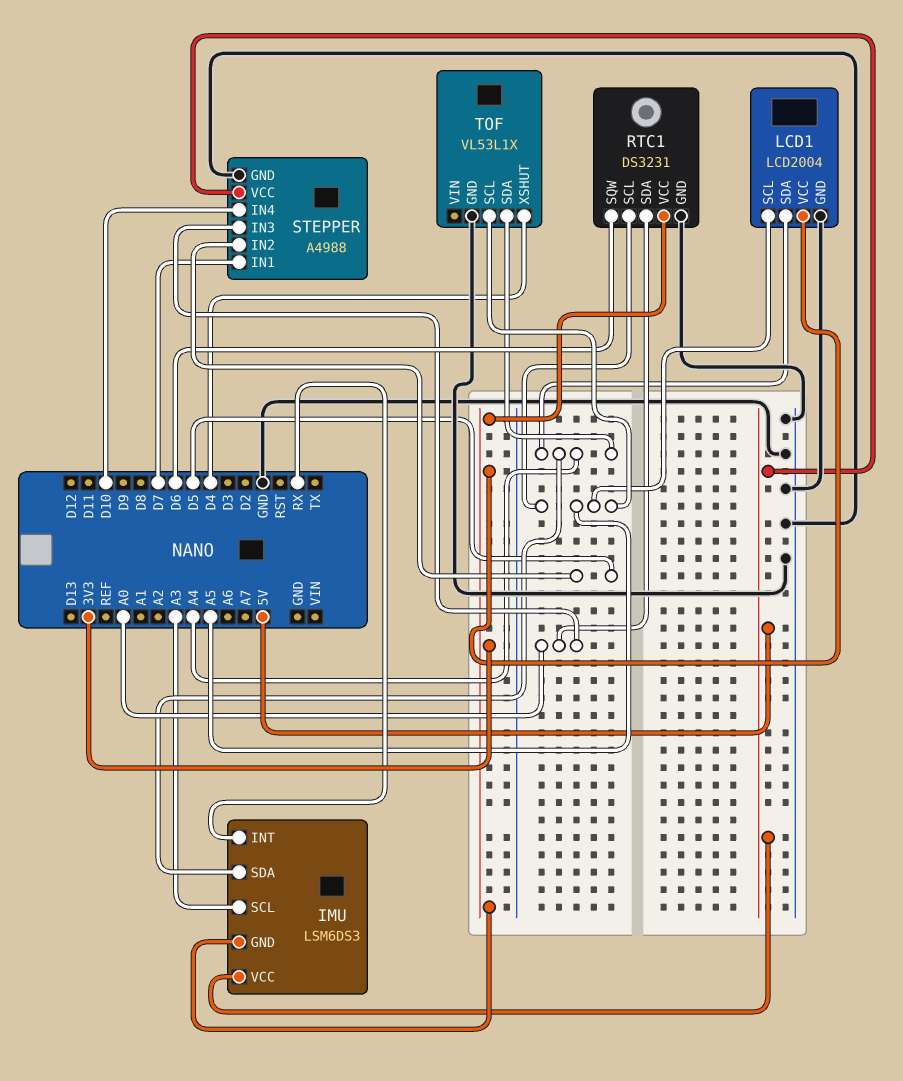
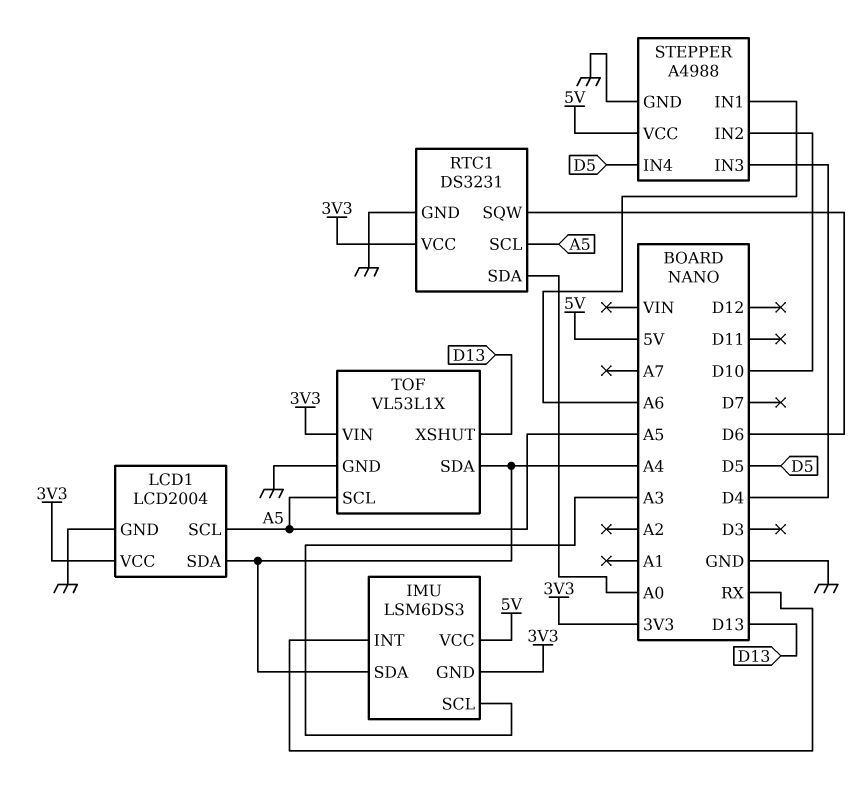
STEPPER pin IN1: D7 -> A6
STEPPER pin IN2: D5 -> D10
STEPPER pin IN3: A0 -> D4
STEPPER pin IN4: D10 -> D5
TOF pin VIN: none -> 3V3
TOF pin XSHUT: D4 -> D13

